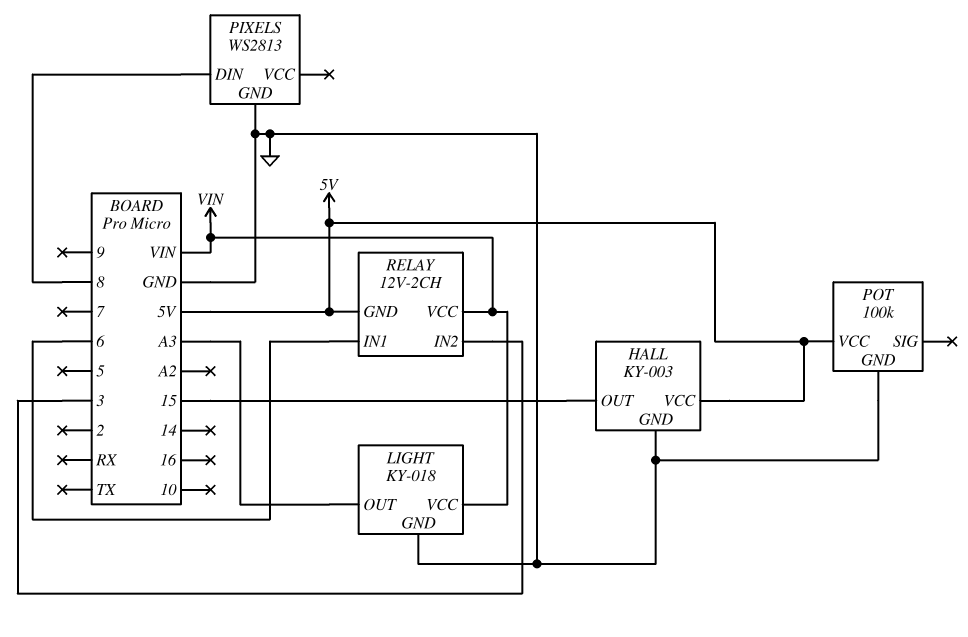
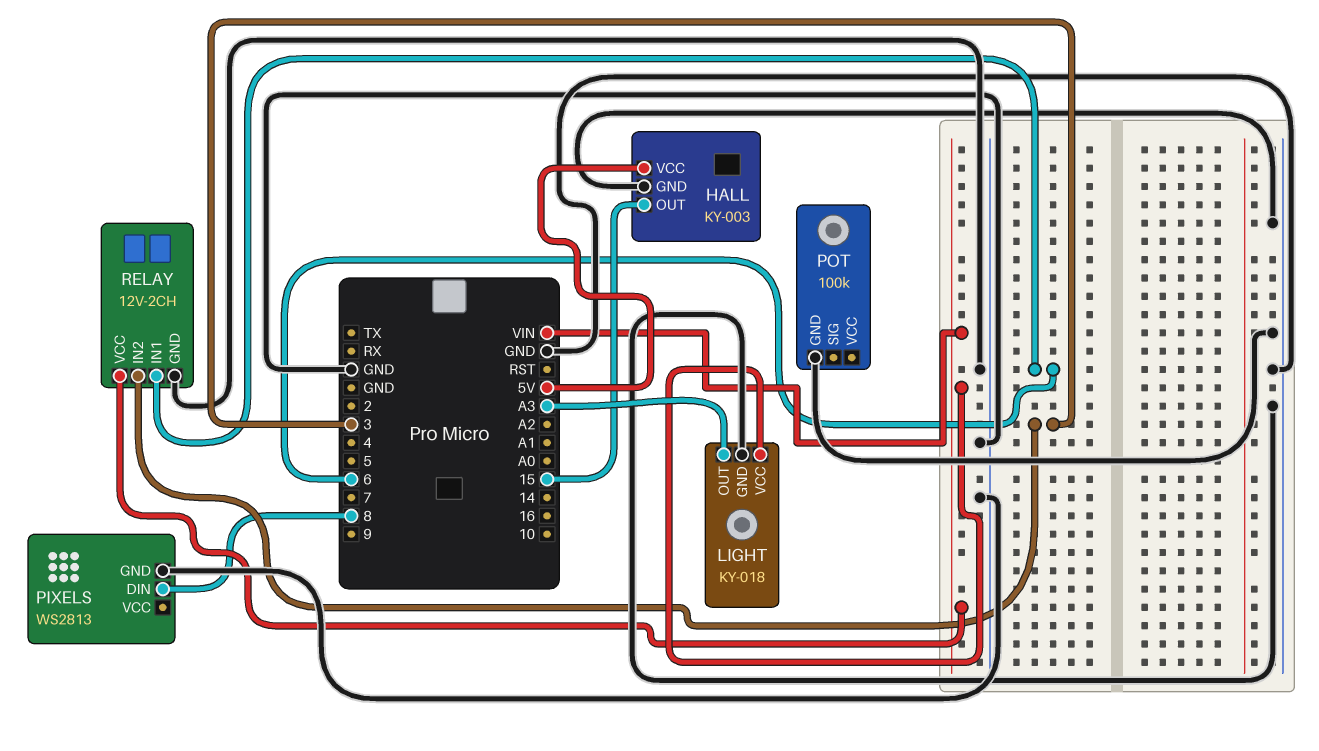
POT pin VCC: 5V -> none
RELAY pin GND: 5V -> GND

